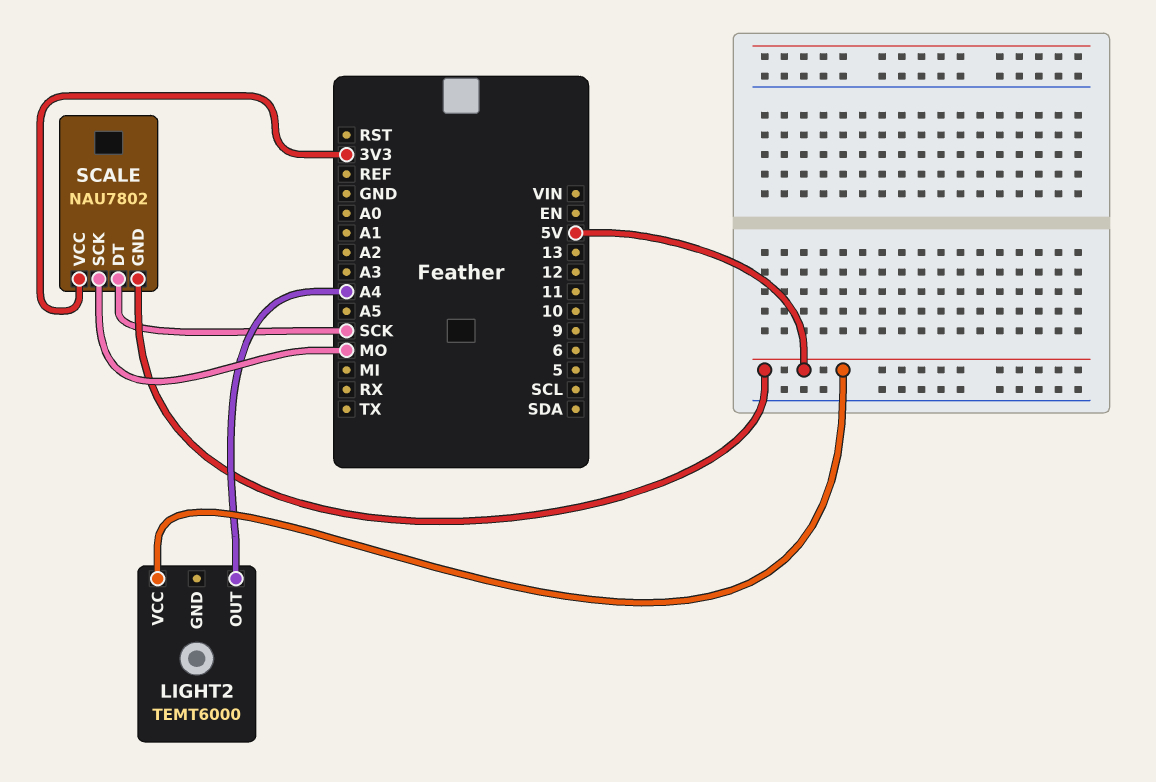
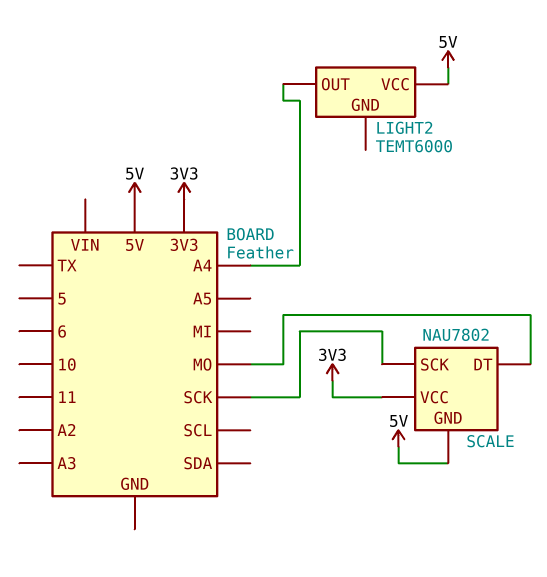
SCALE pin DT: SCK -> MO
SCALE pin SCK: MO -> SCK

